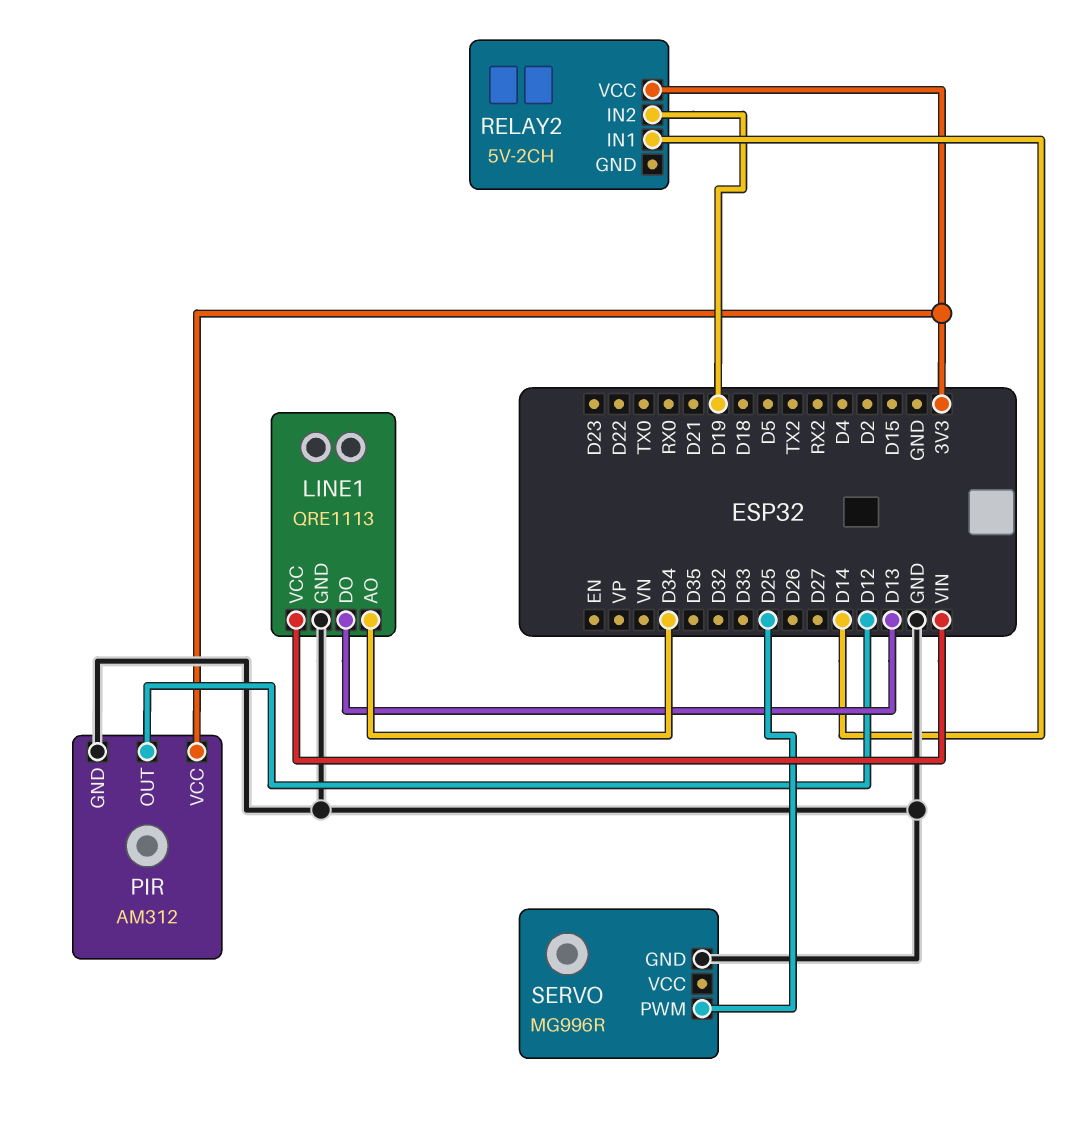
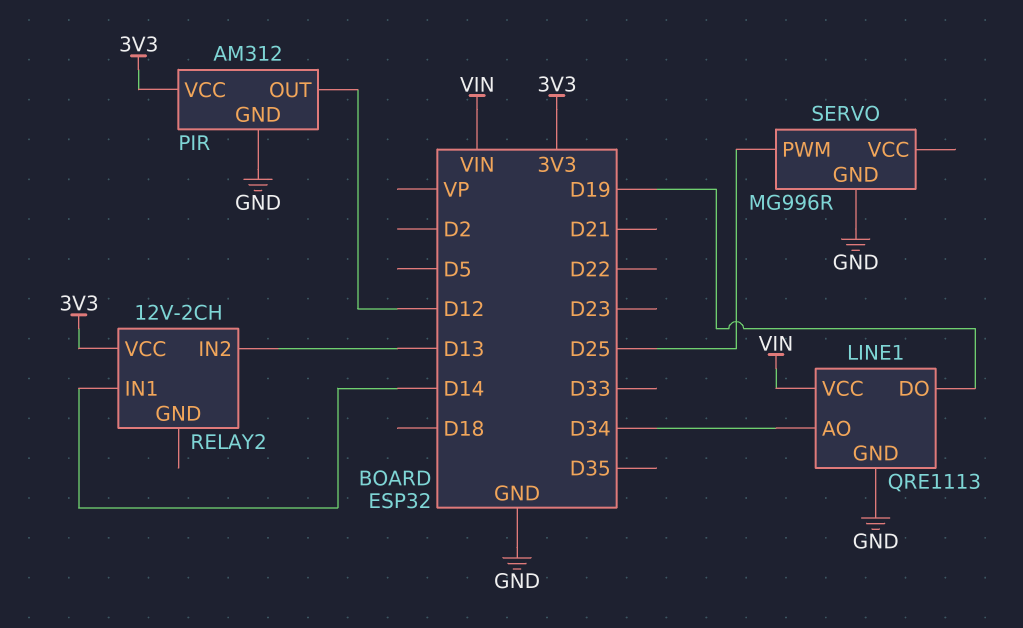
LINE1 pin DO: D13 -> D19
RELAY2: 5V-2CH -> 12V-2CH
RELAY2 pin IN2: D19 -> D13

